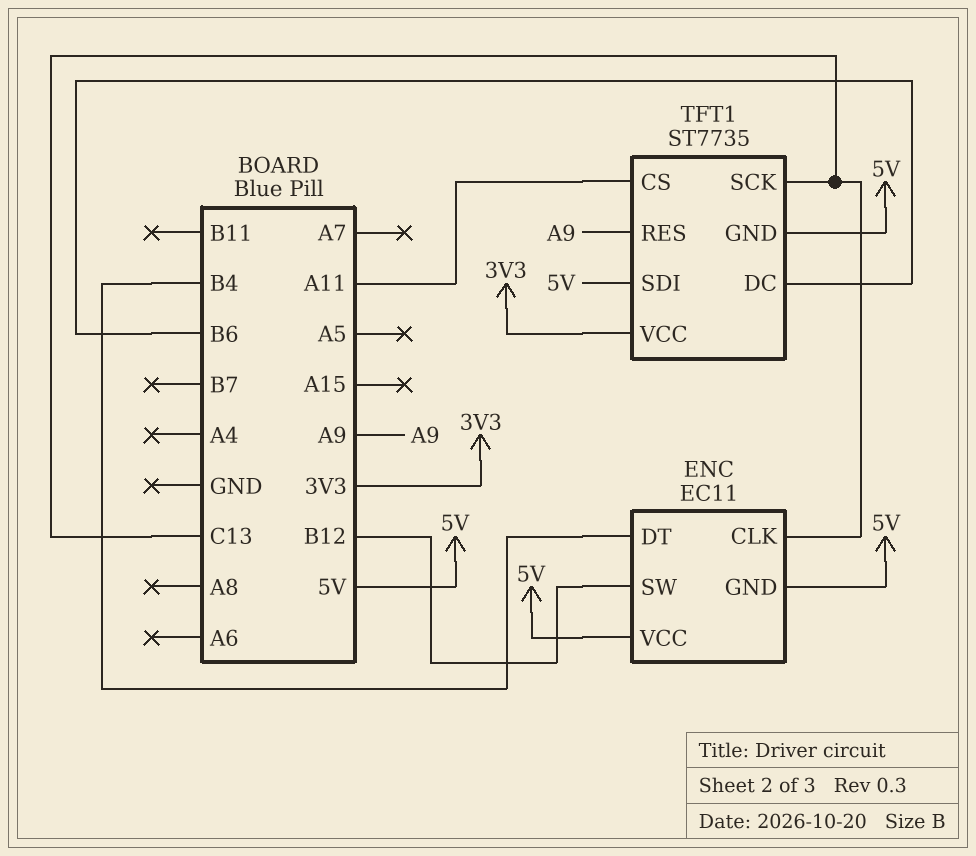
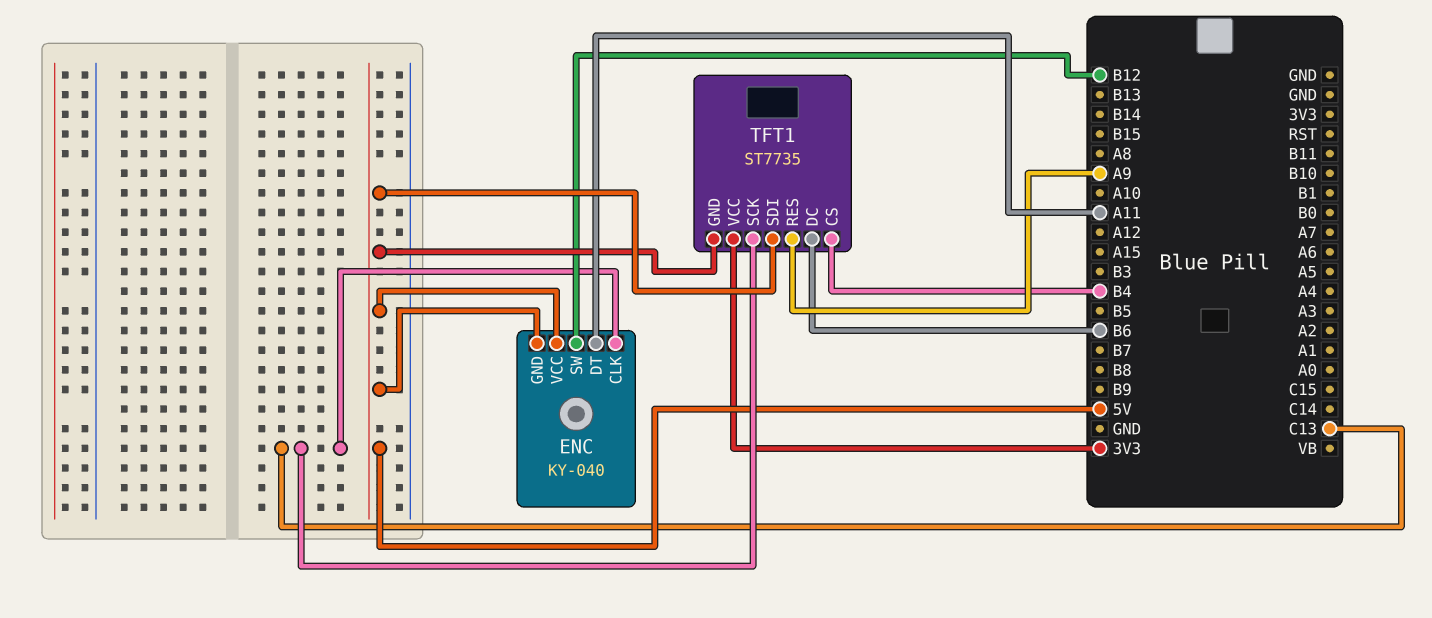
ENC: EC11 -> KY-040
ENC pin DT: B4 -> A11
TFT1 pin CS: A11 -> B4

